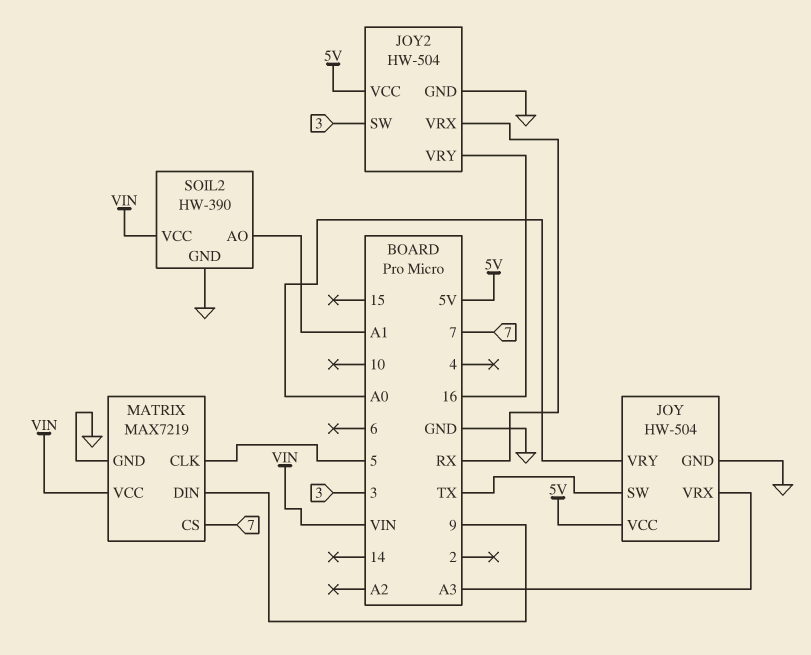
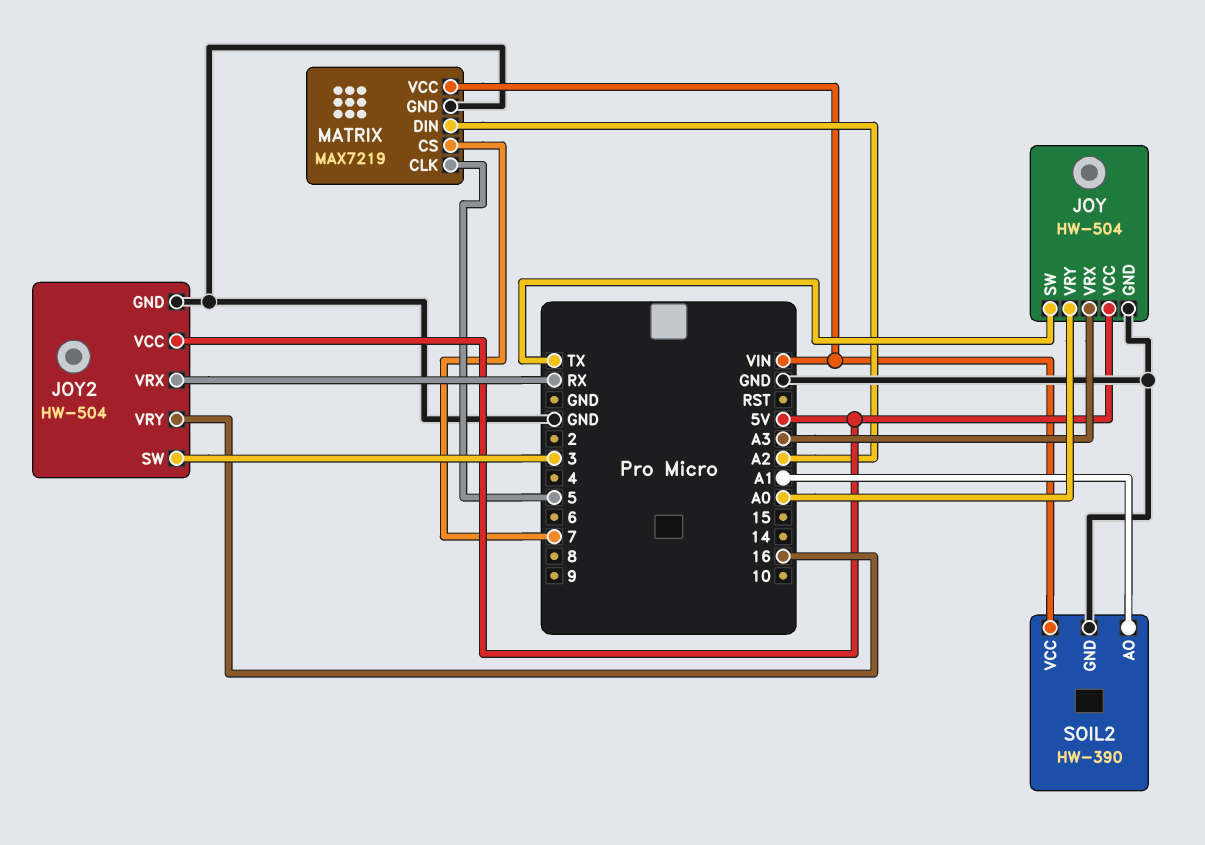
MATRIX pin DIN: 9 -> A2

